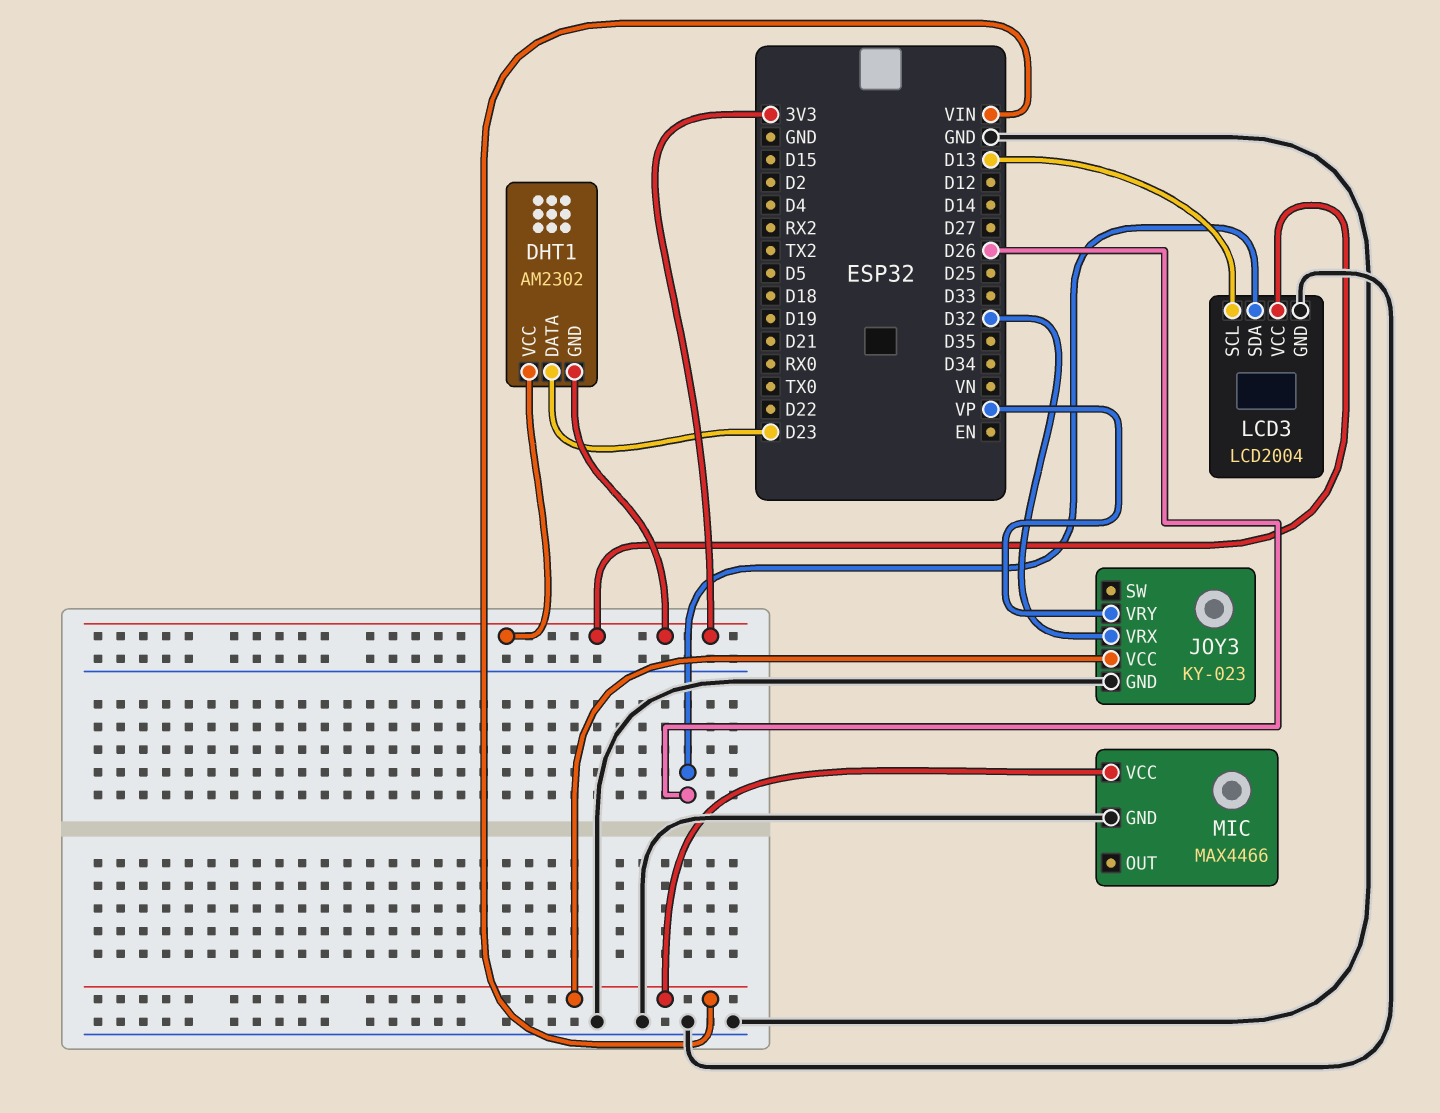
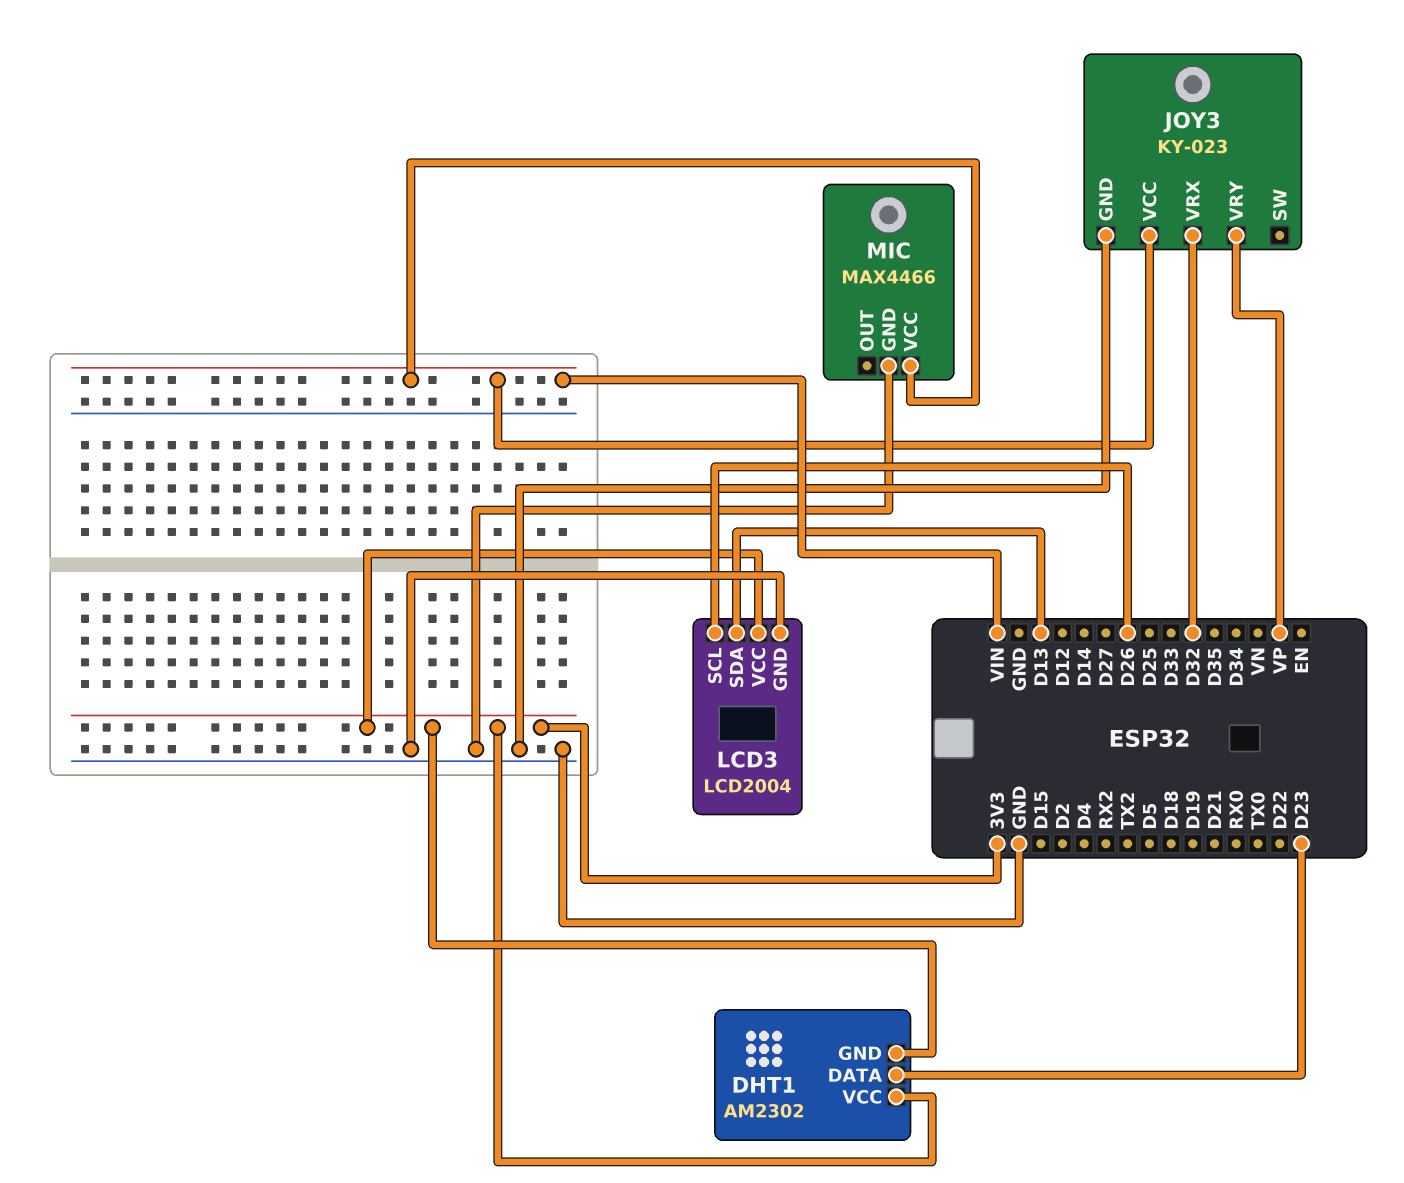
LCD3 pin SCL: D13 -> D26
LCD3 pin SDA: D26 -> D13

